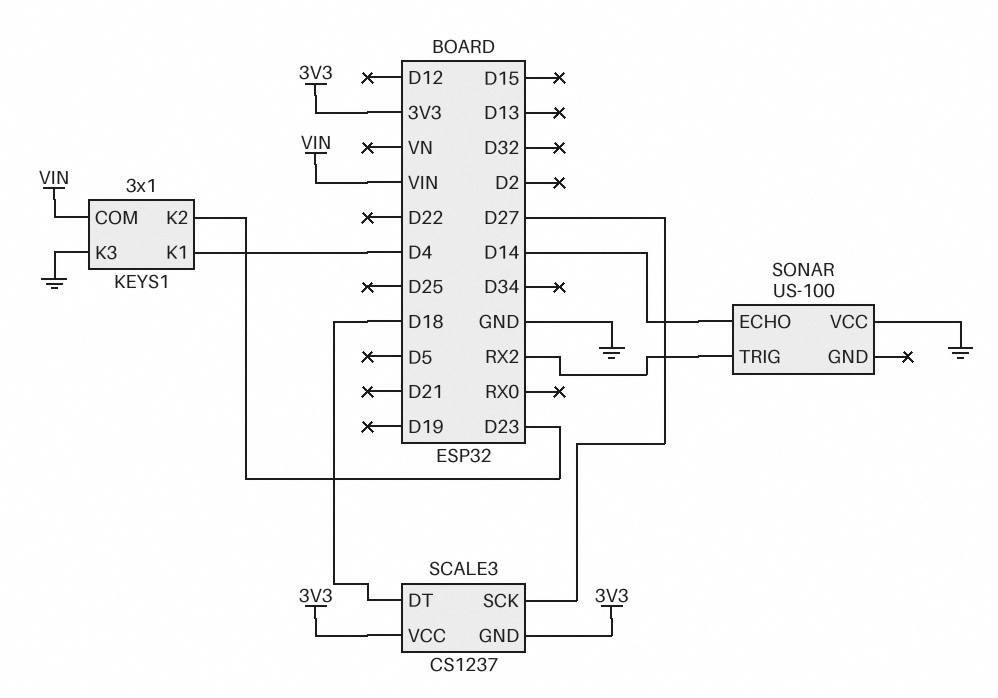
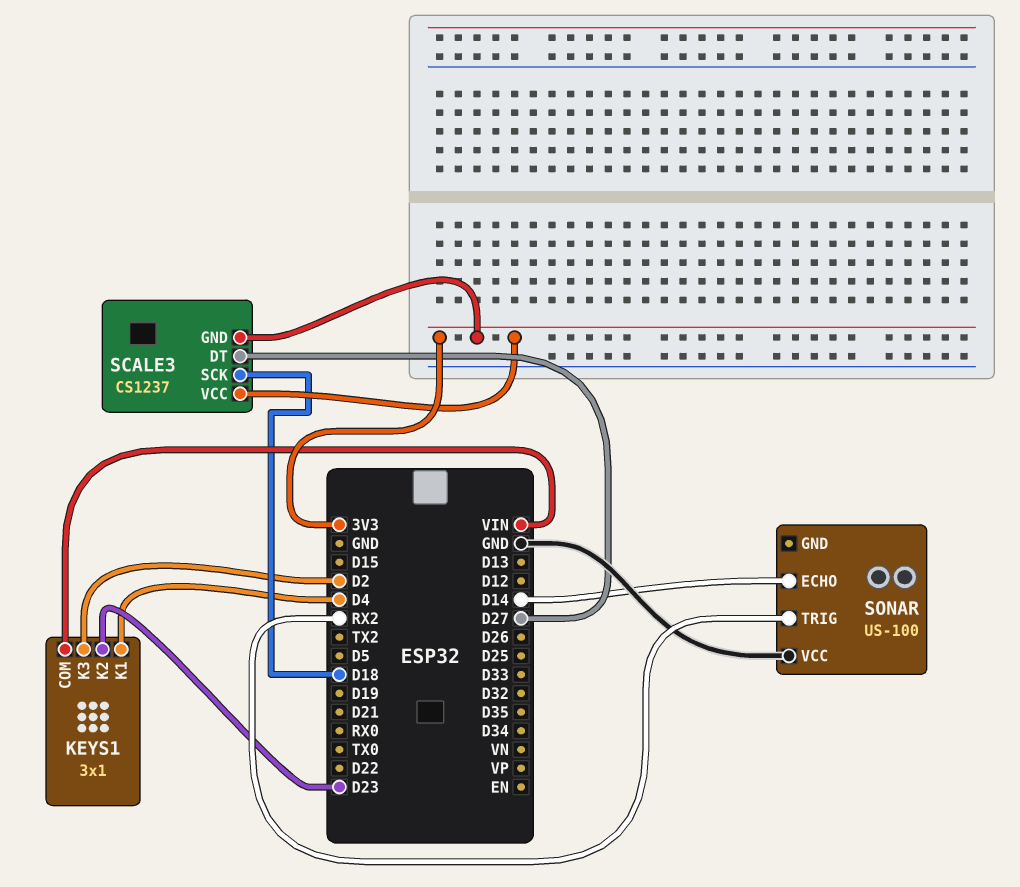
KEYS1 pin K3: GND -> D2
SCALE3 pin DT: D18 -> D27
SCALE3 pin SCK: D27 -> D18

